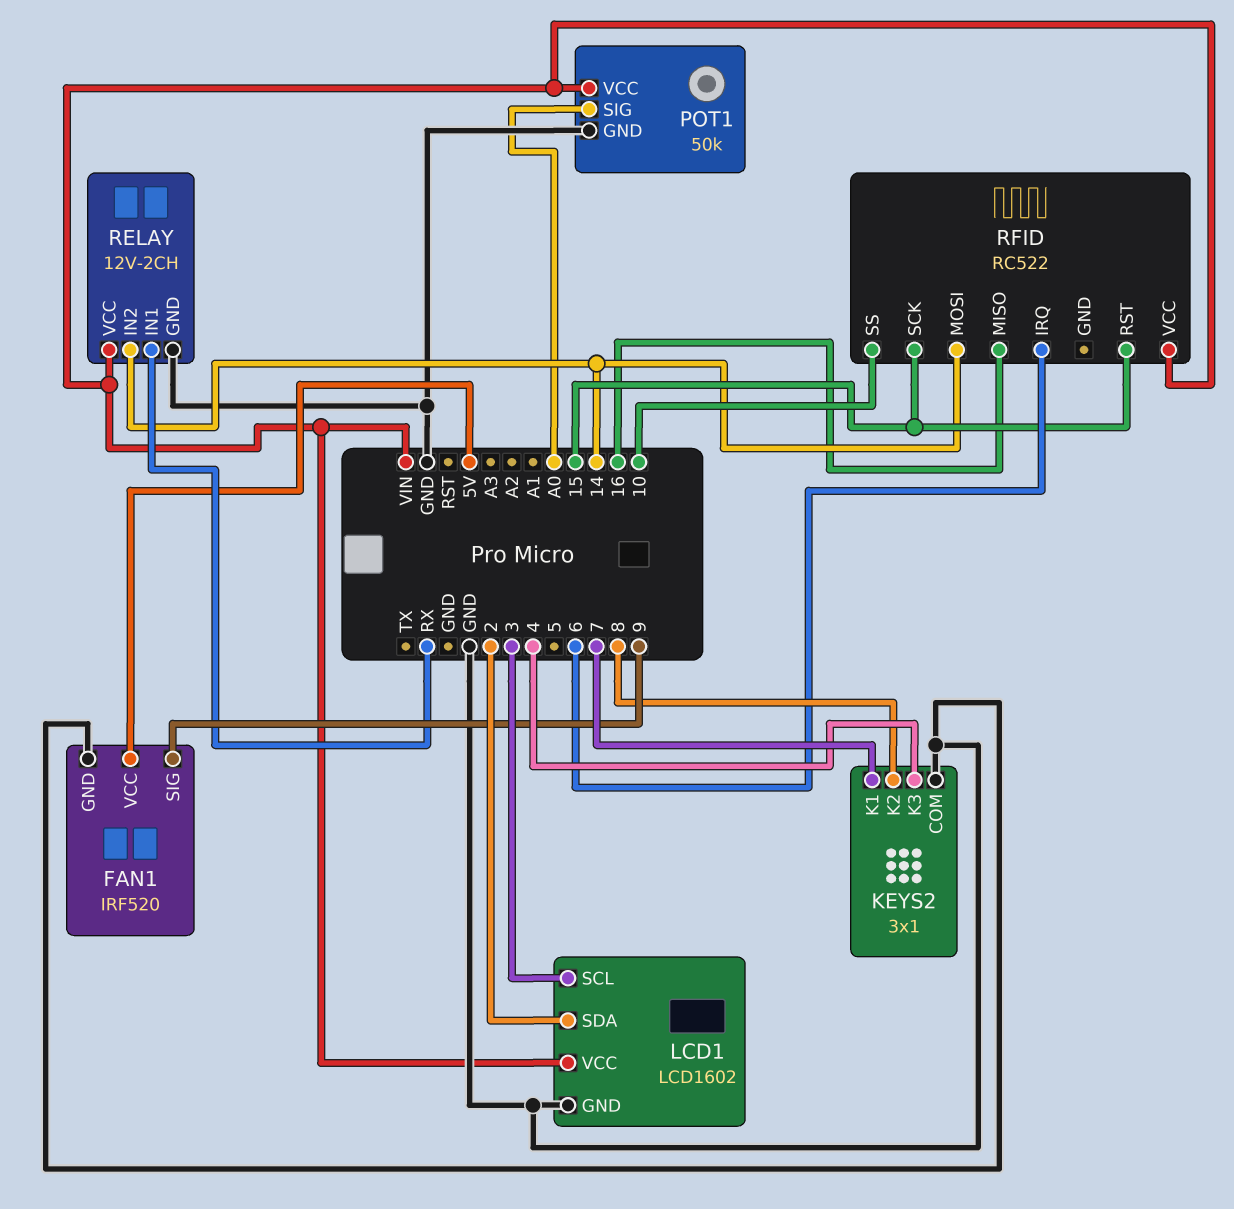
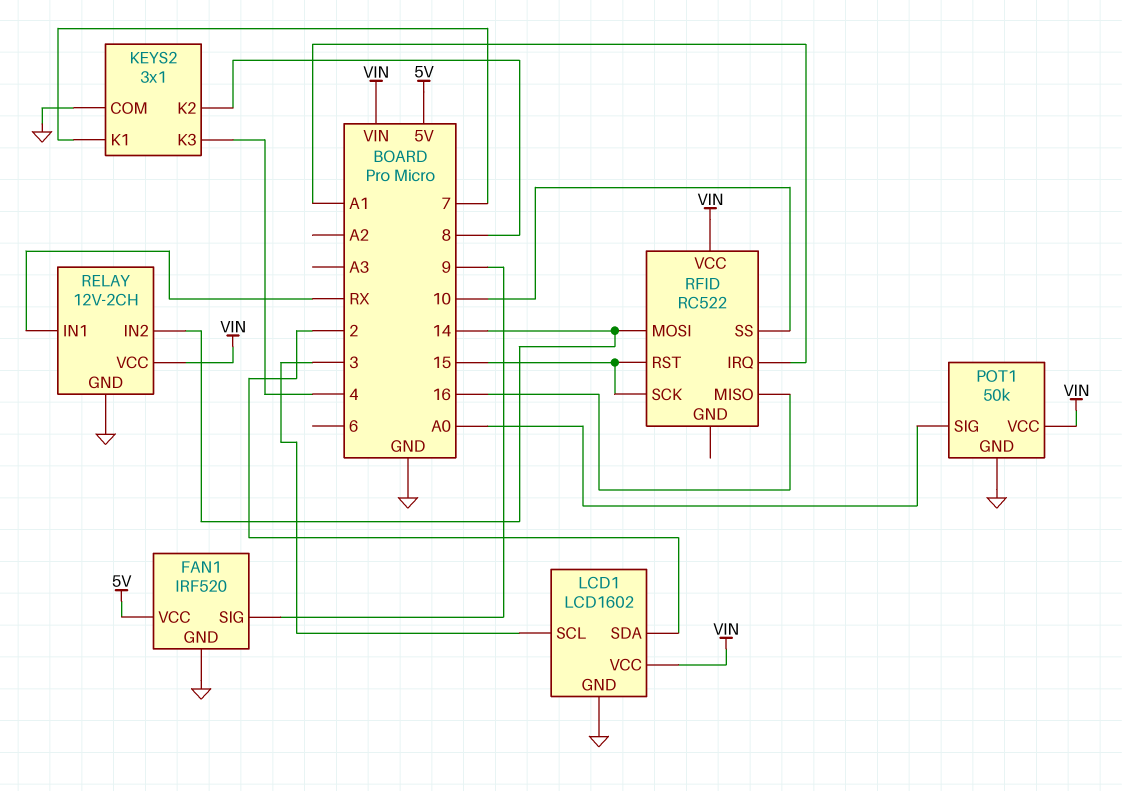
RFID pin IRQ: 6 -> A1

